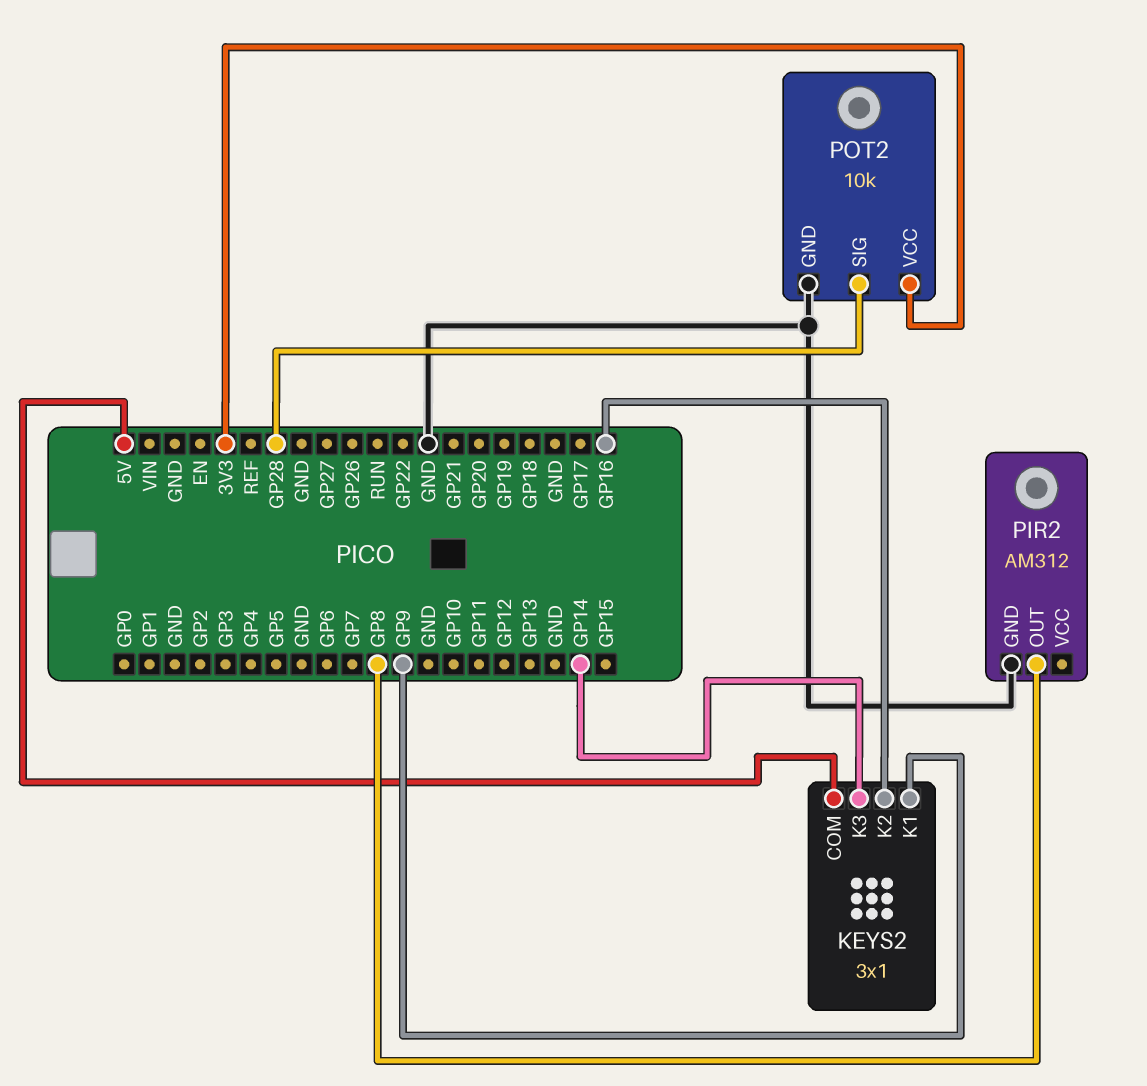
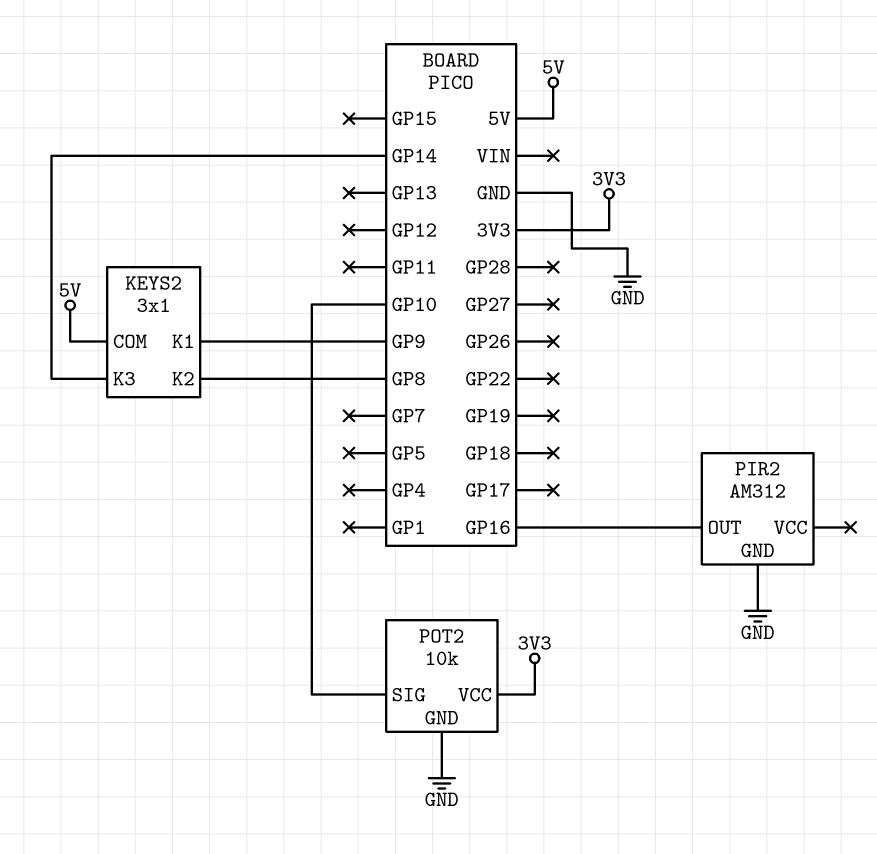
KEYS2 pin K2: GP16 -> GP8
PIR2 pin OUT: GP8 -> GP16
POT2 pin SIG: GP28 -> GP10

